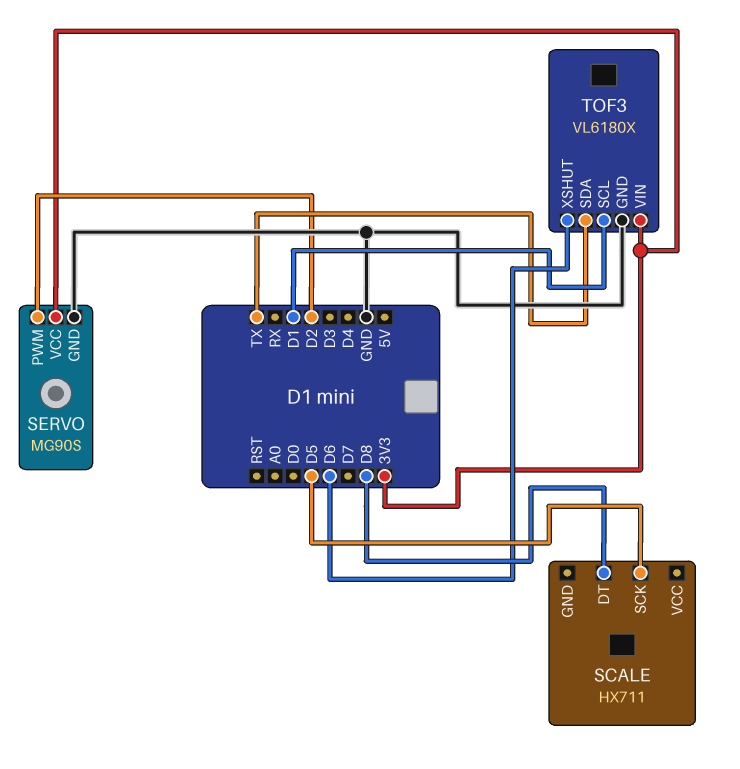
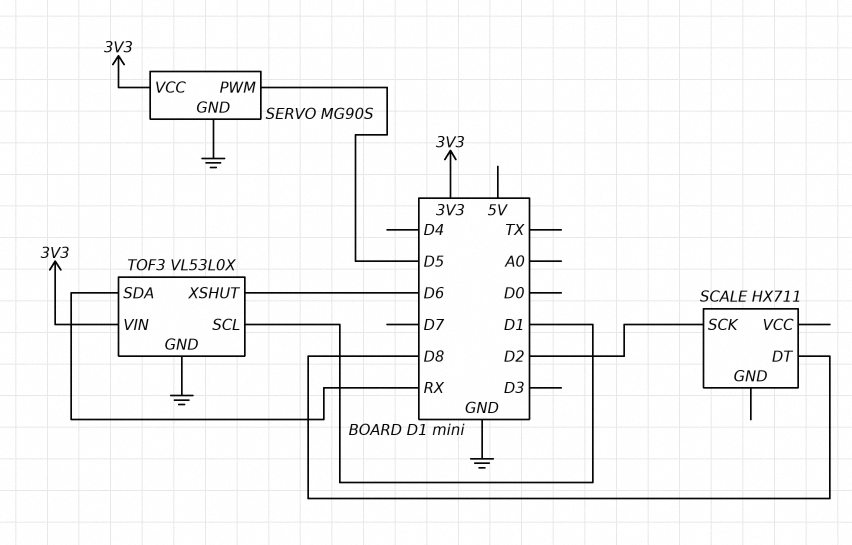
SCALE pin SCK: D5 -> D2
SERVO pin PWM: D2 -> D5
TOF3: VL6180X -> VL53L0X
TOF3 pin SDA: TX -> RX

